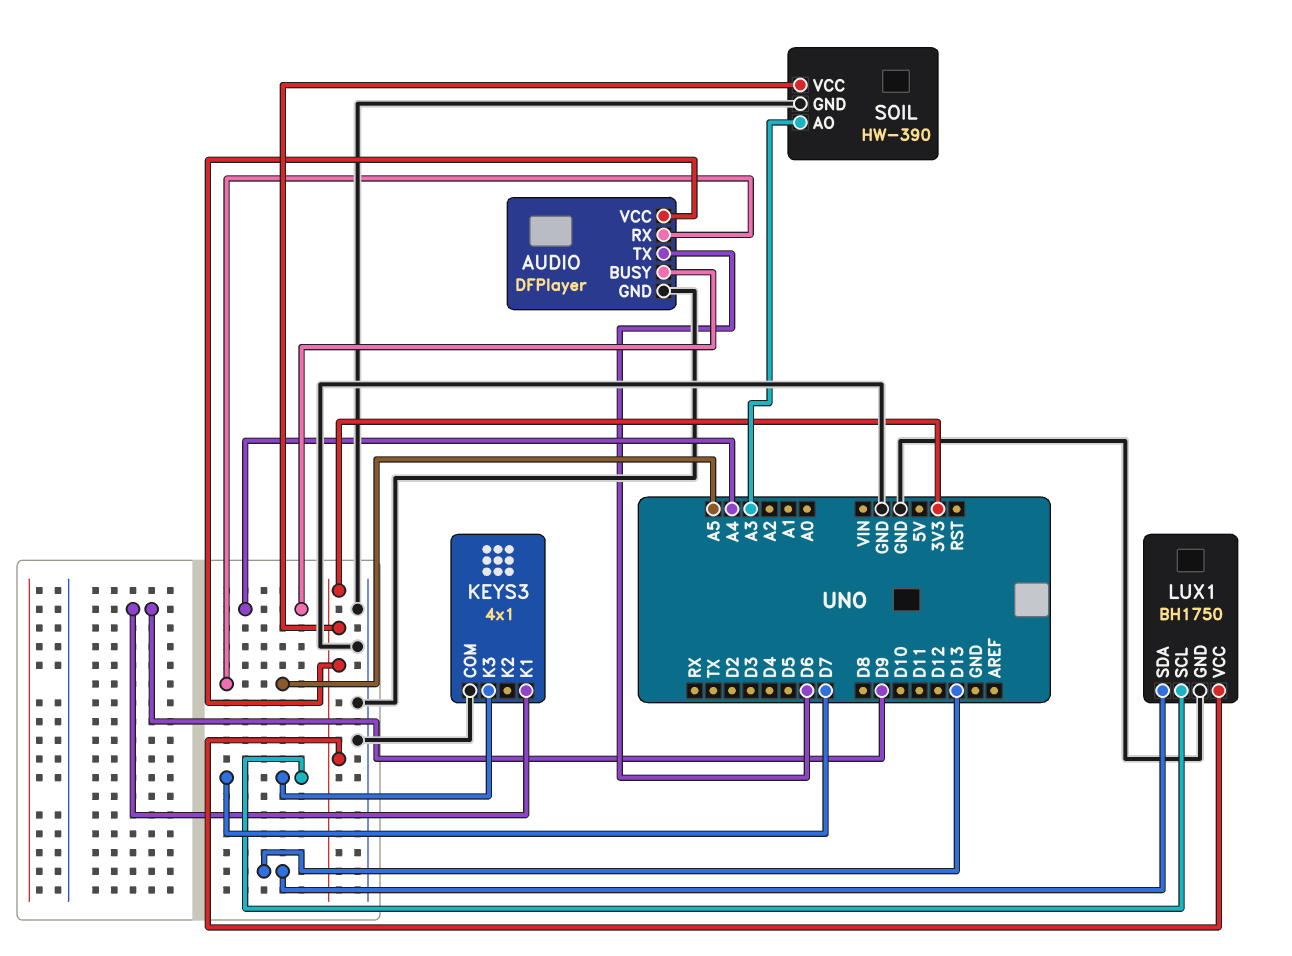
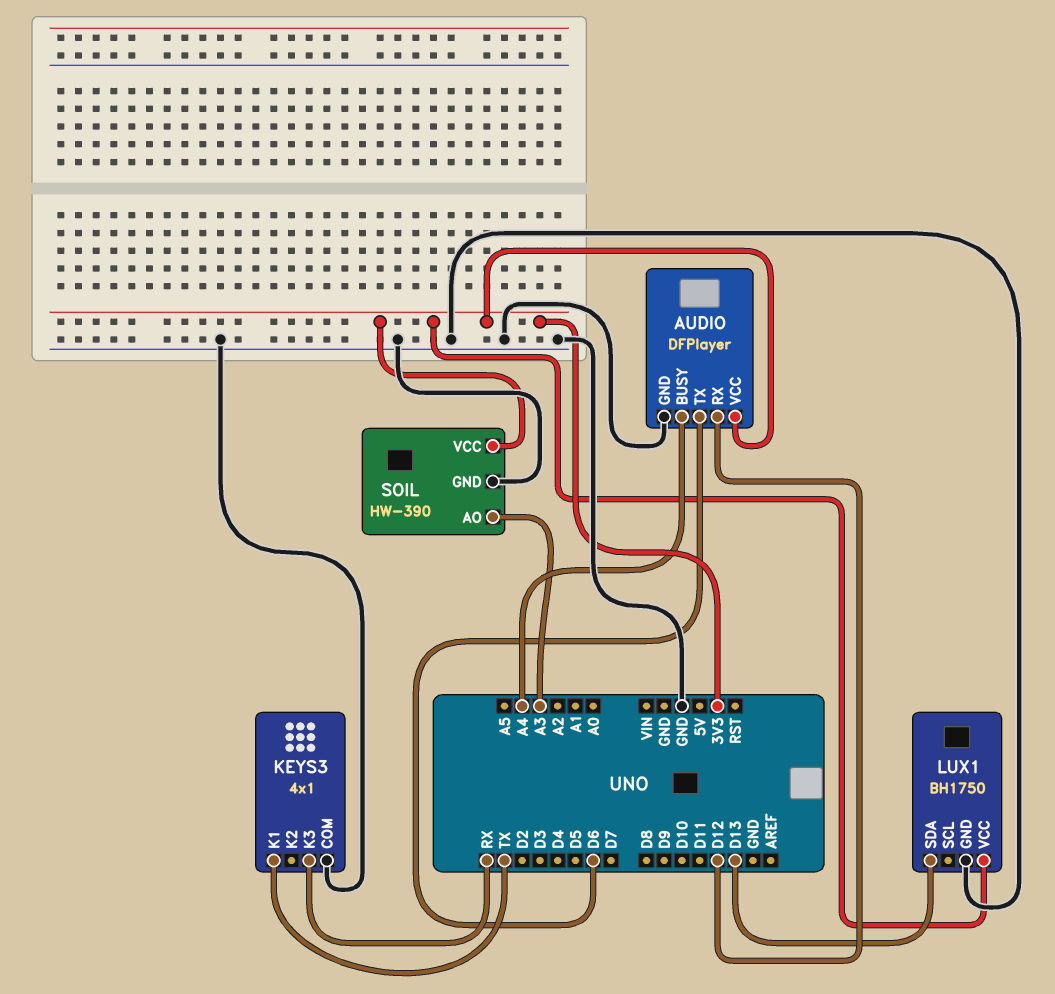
AUDIO pin RX: A5 -> D12
KEYS3 pin K1: D9 -> TX
KEYS3 pin K3: D7 -> RX
LUX1 pin SCL: D7 -> none

